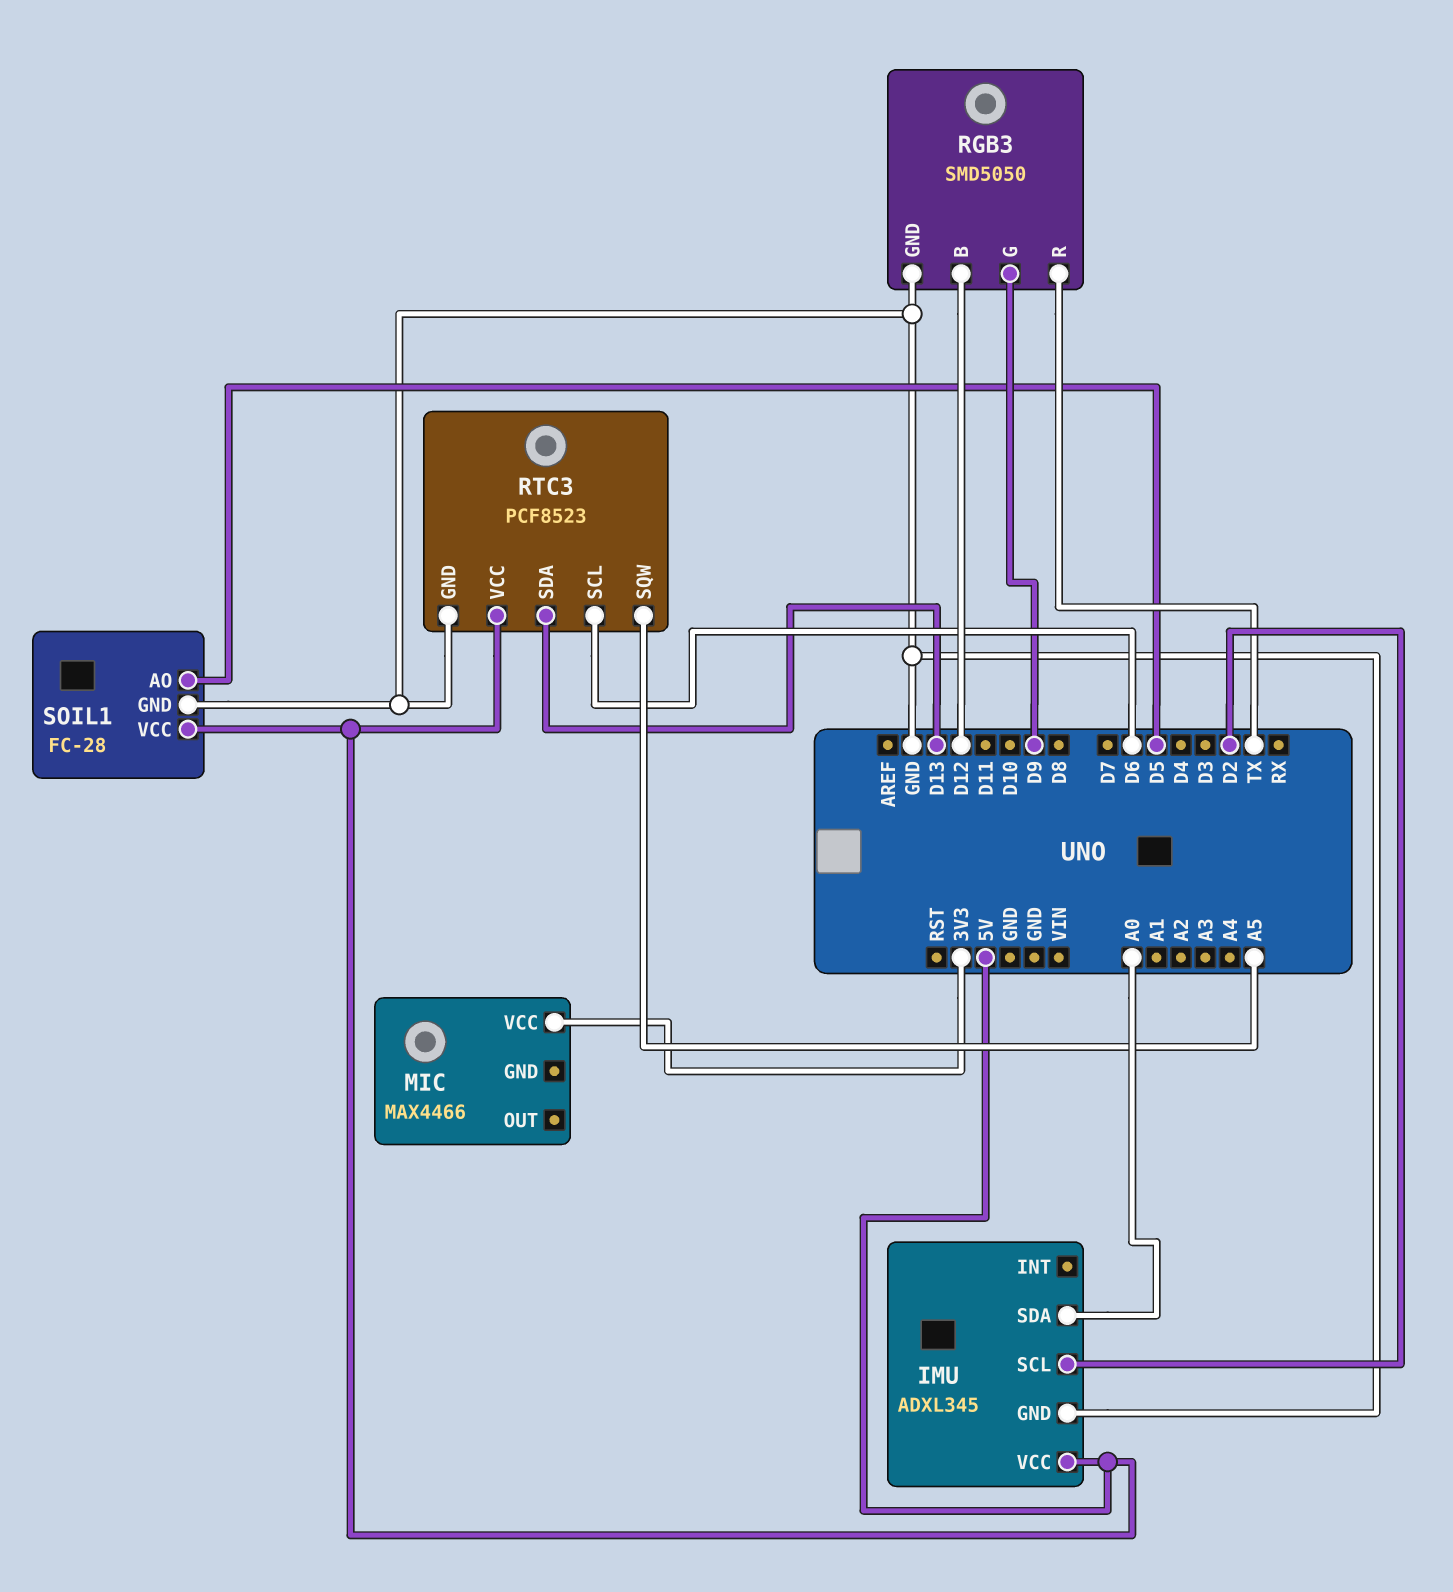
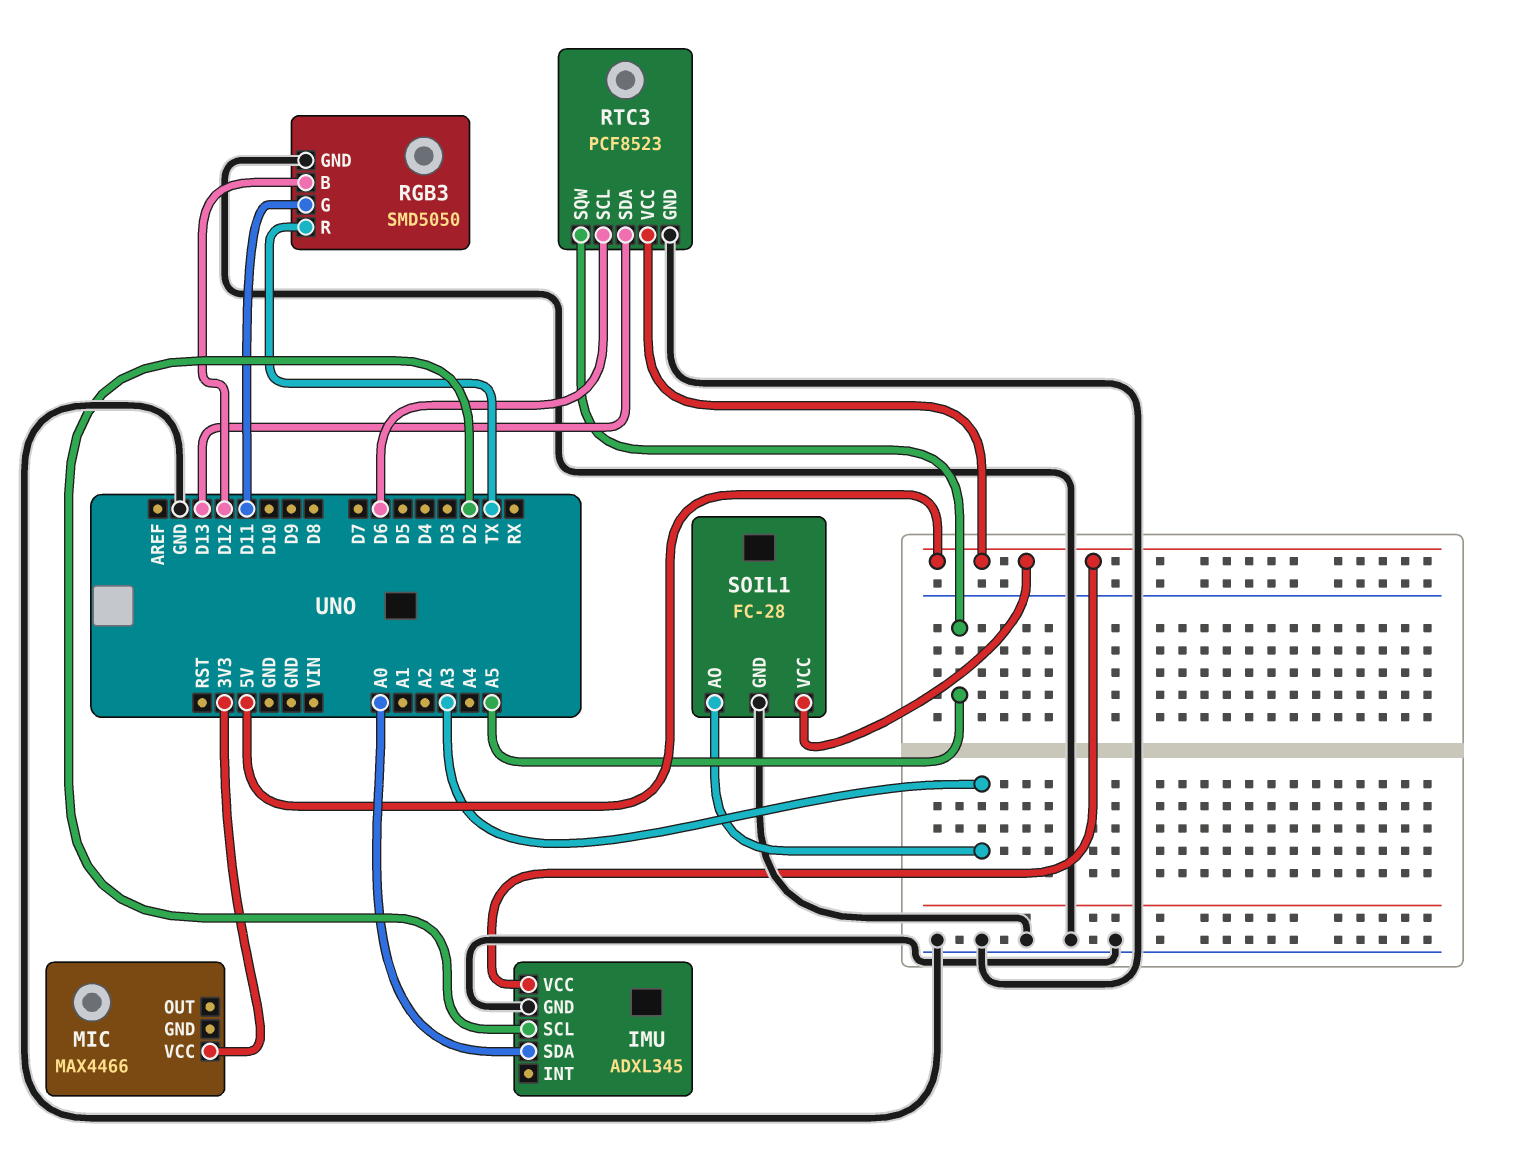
RGB3 pin G: D9 -> D11
SOIL1 pin AO: D5 -> A3

